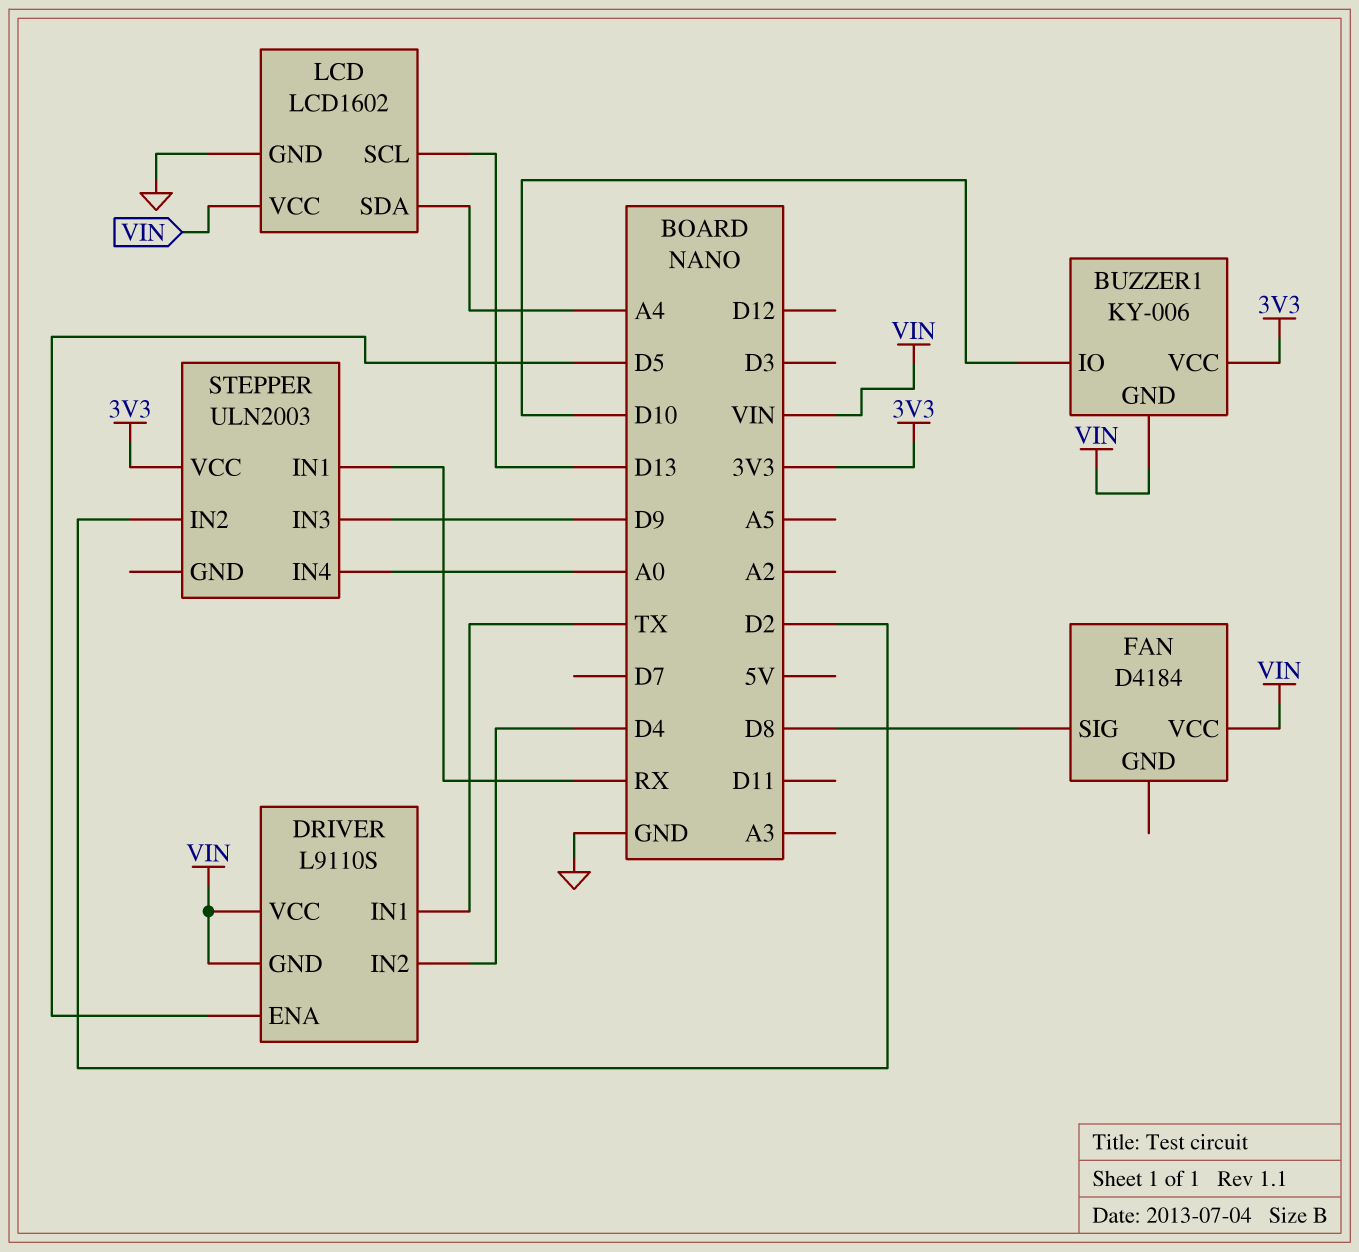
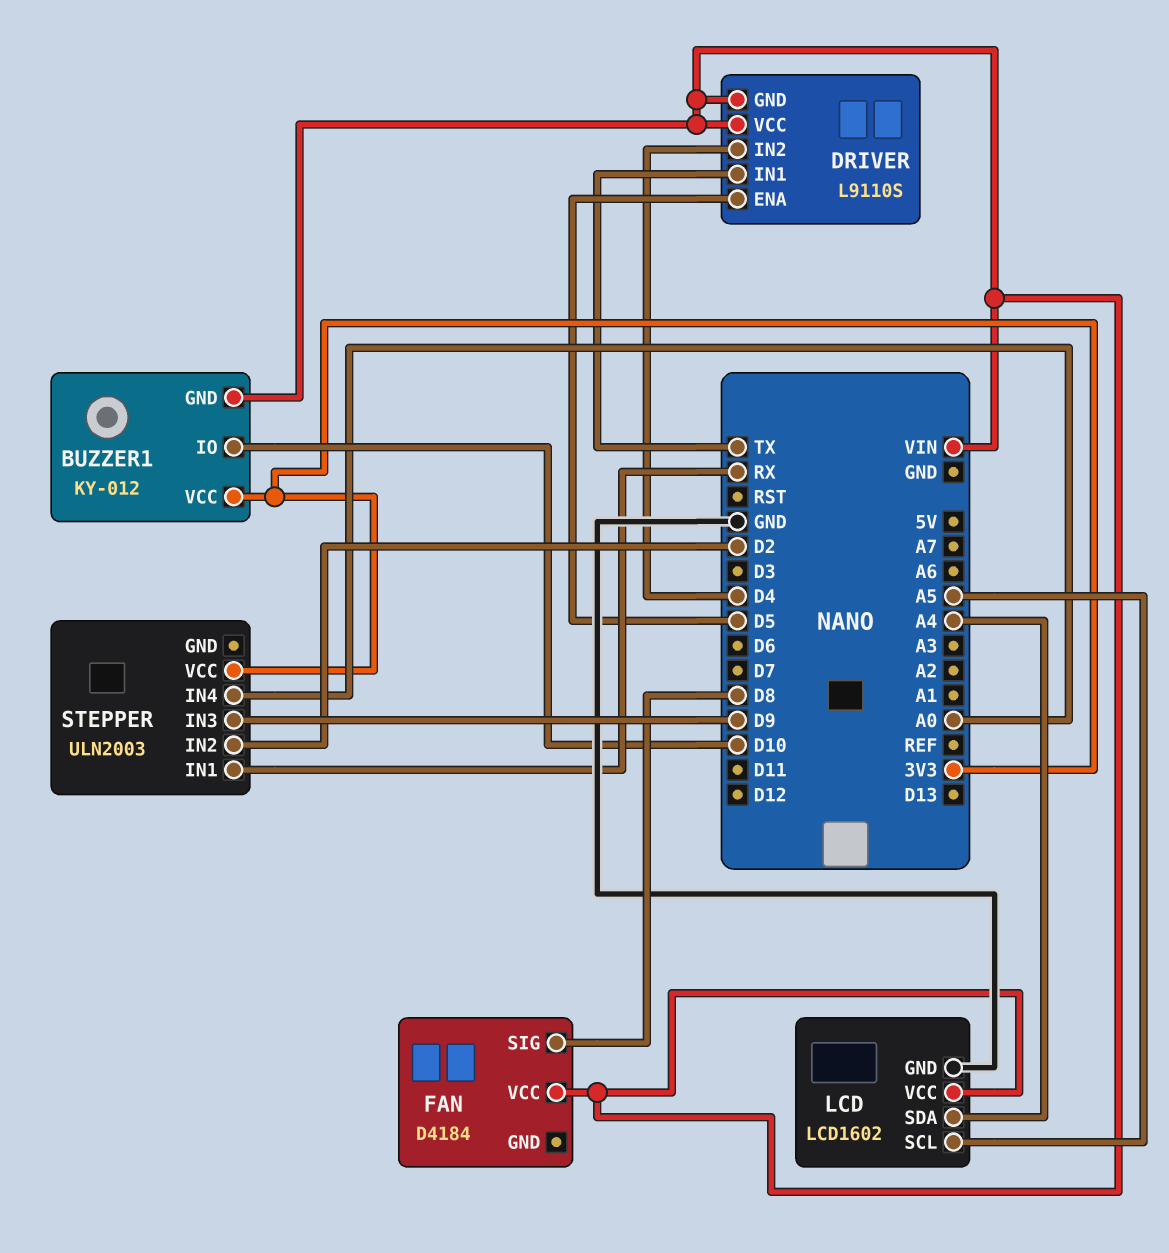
BUZZER1: KY-006 -> KY-012
LCD pin SCL: D13 -> A5

